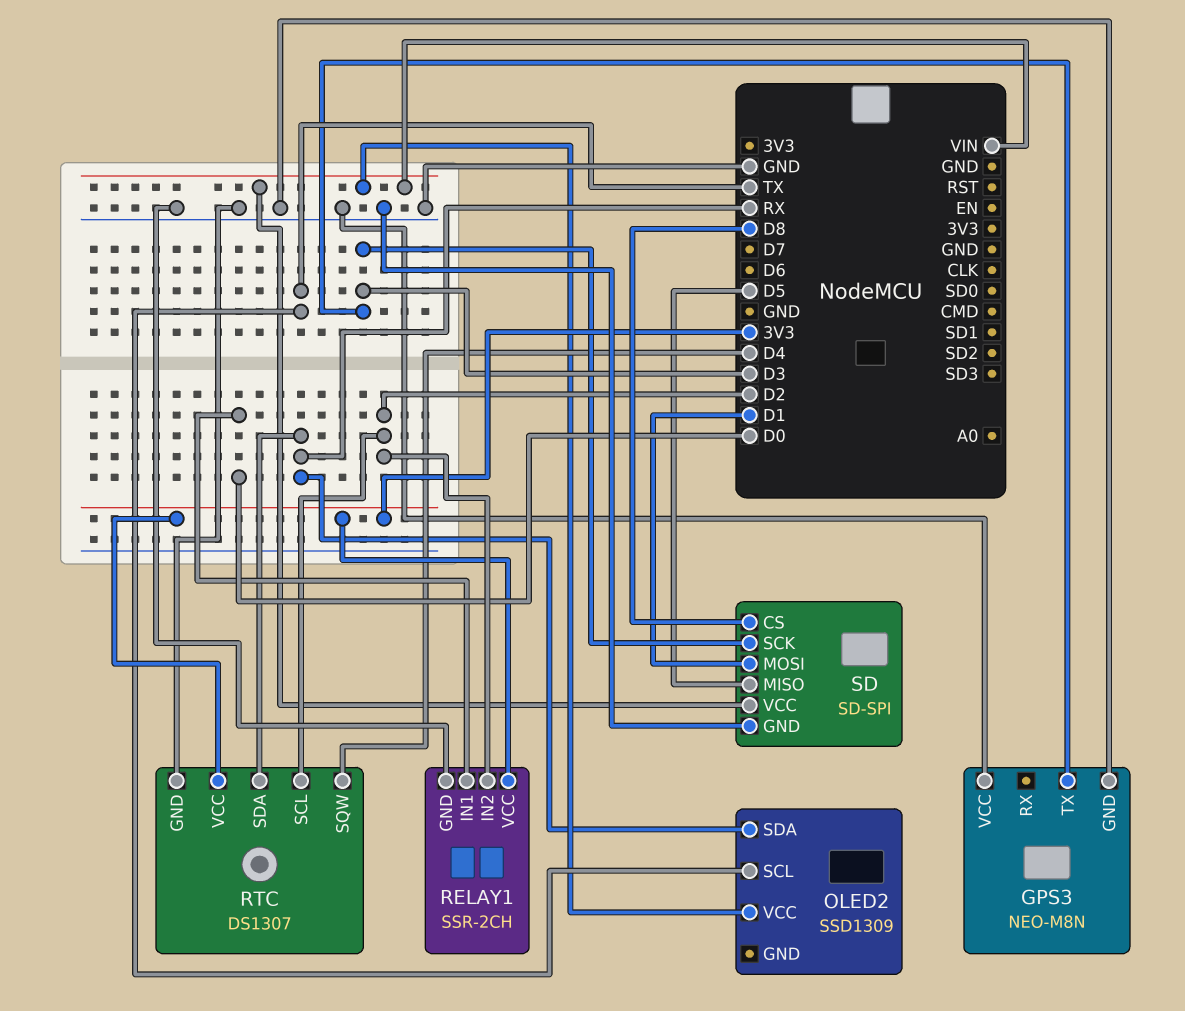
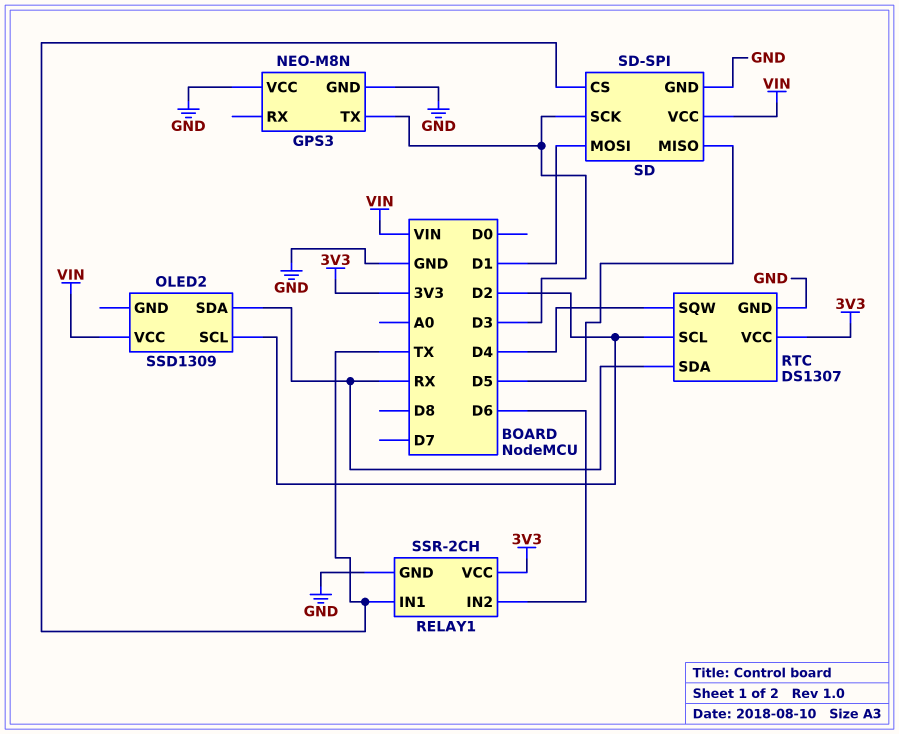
OLED2 pin SCL: TX -> D2
RELAY1 pin IN1: D0 -> TX
RELAY1 pin IN2: D2 -> D6
SD pin CS: D8 -> TX

